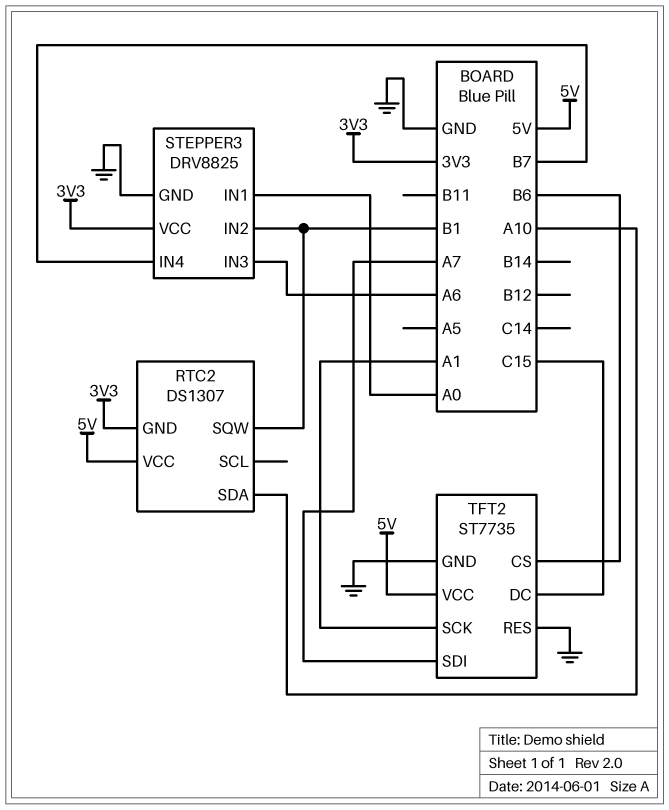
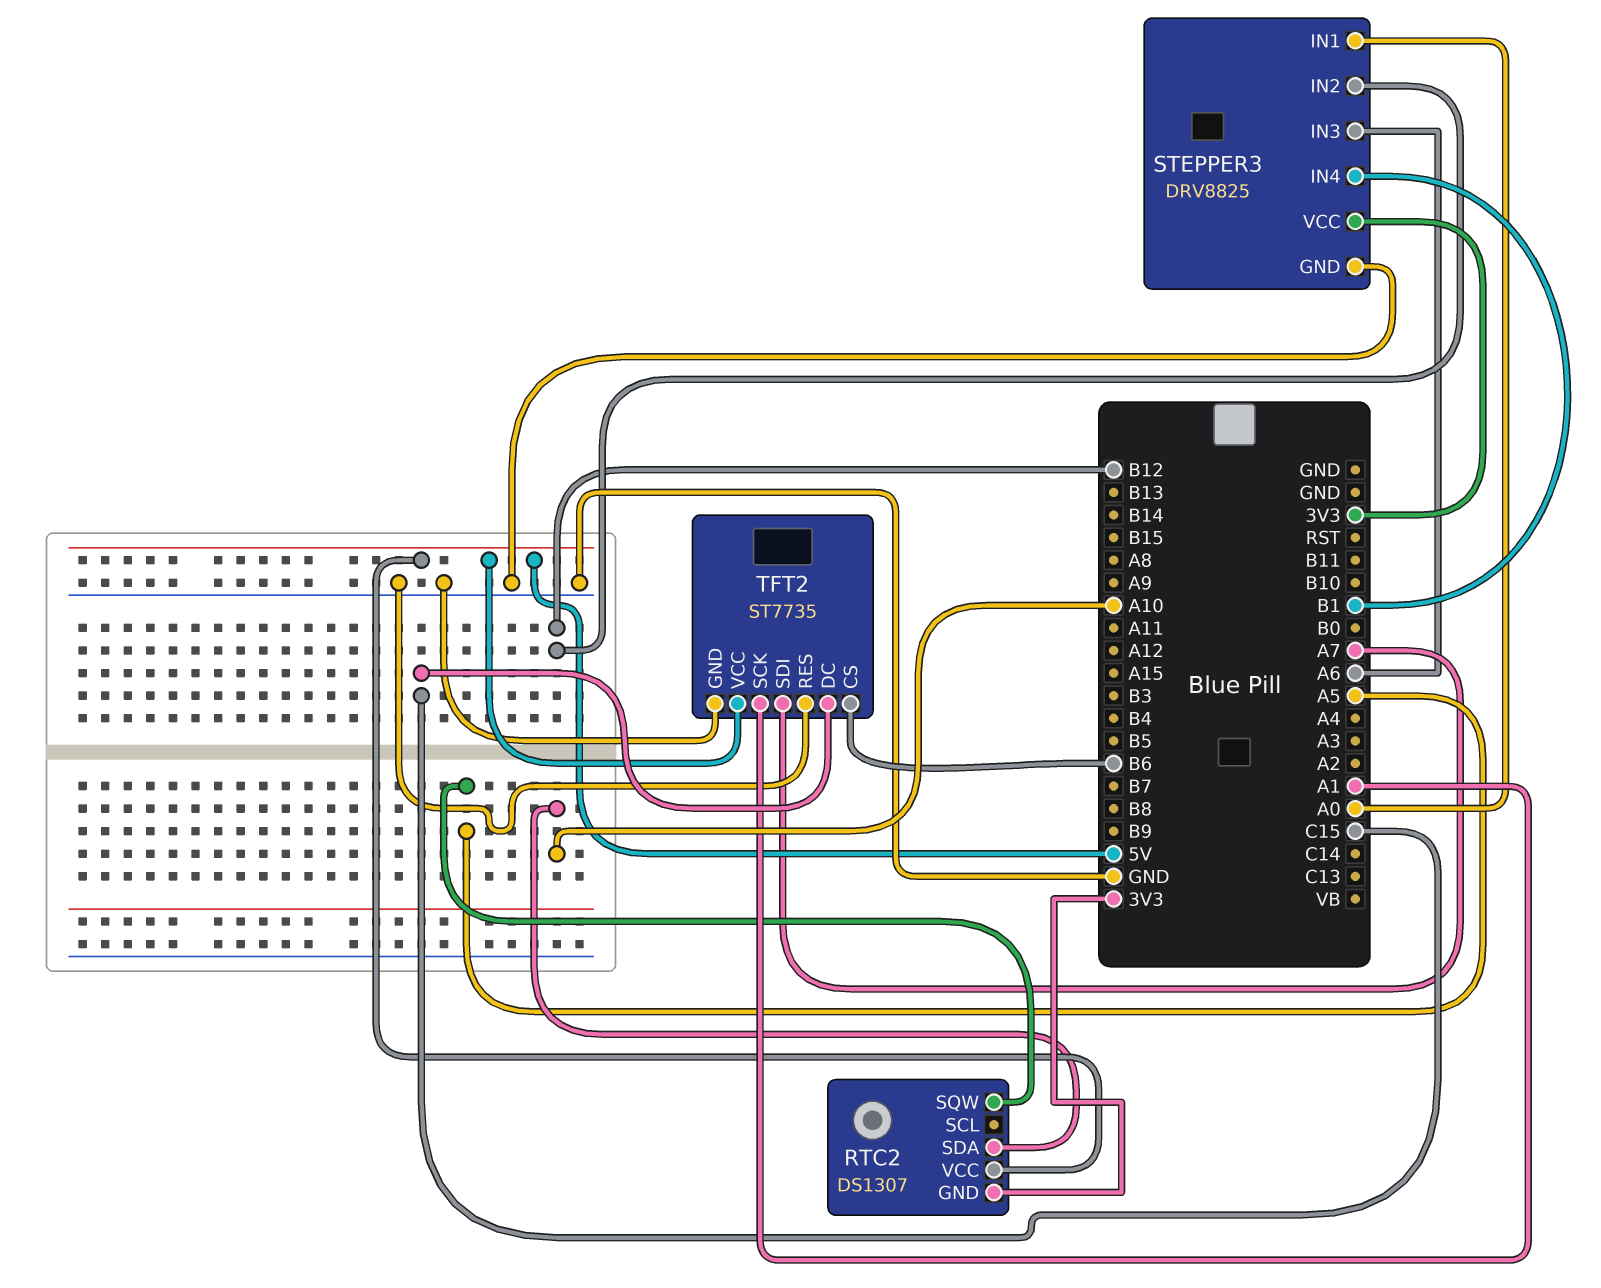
RTC2 pin SQW: B1 -> A5
STEPPER3 pin IN2: B1 -> B12
STEPPER3 pin IN4: B7 -> B1

